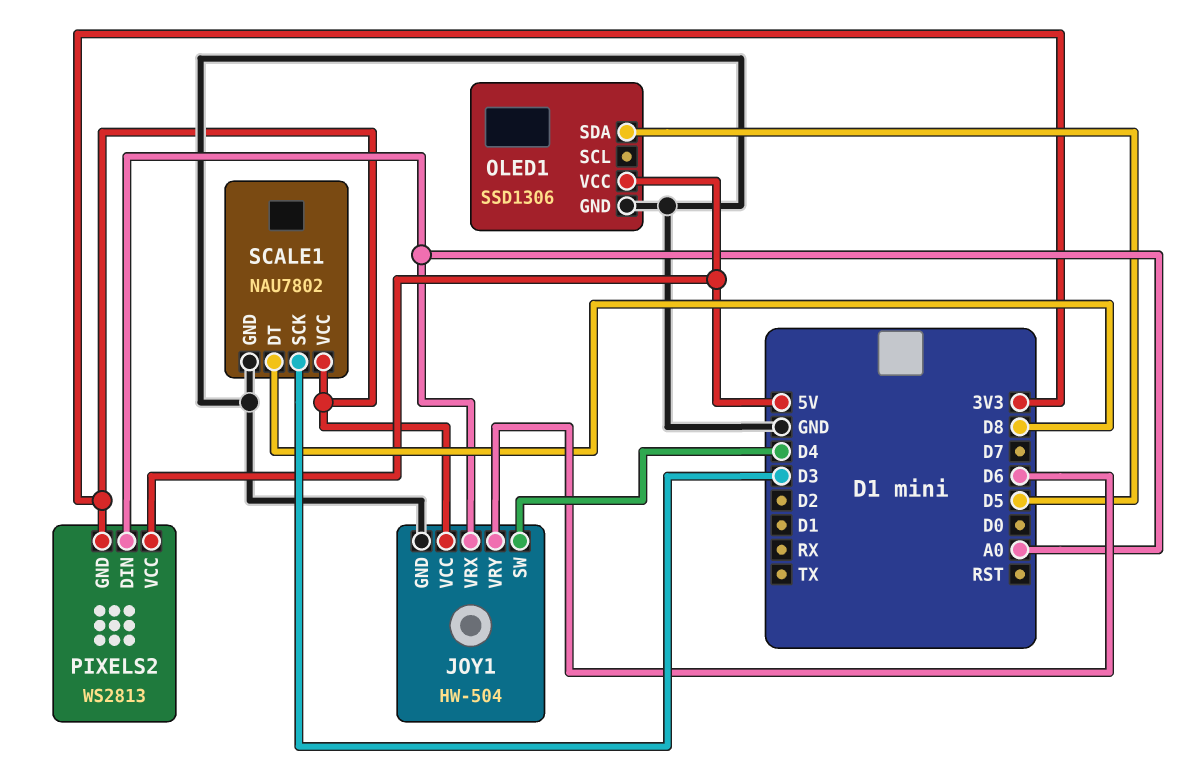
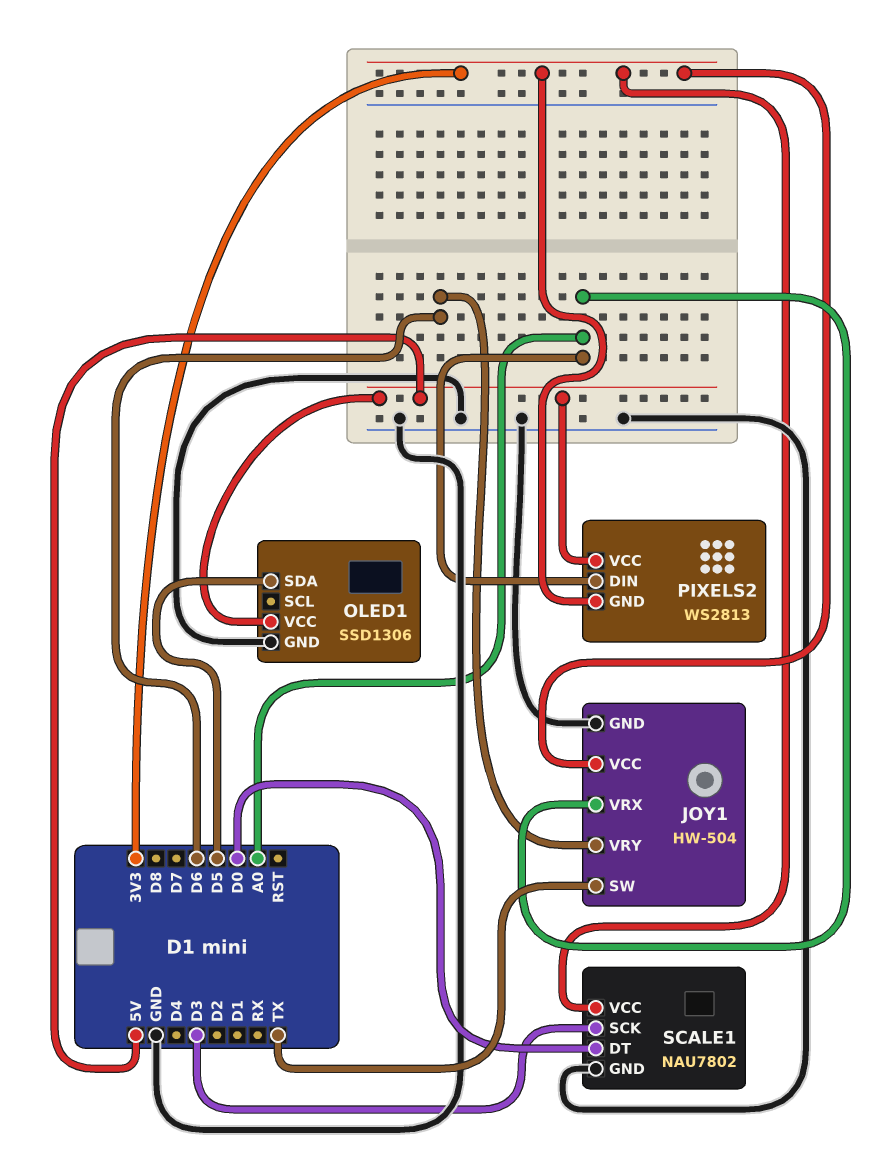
JOY1 pin SW: D4 -> TX
SCALE1 pin DT: D8 -> D0

